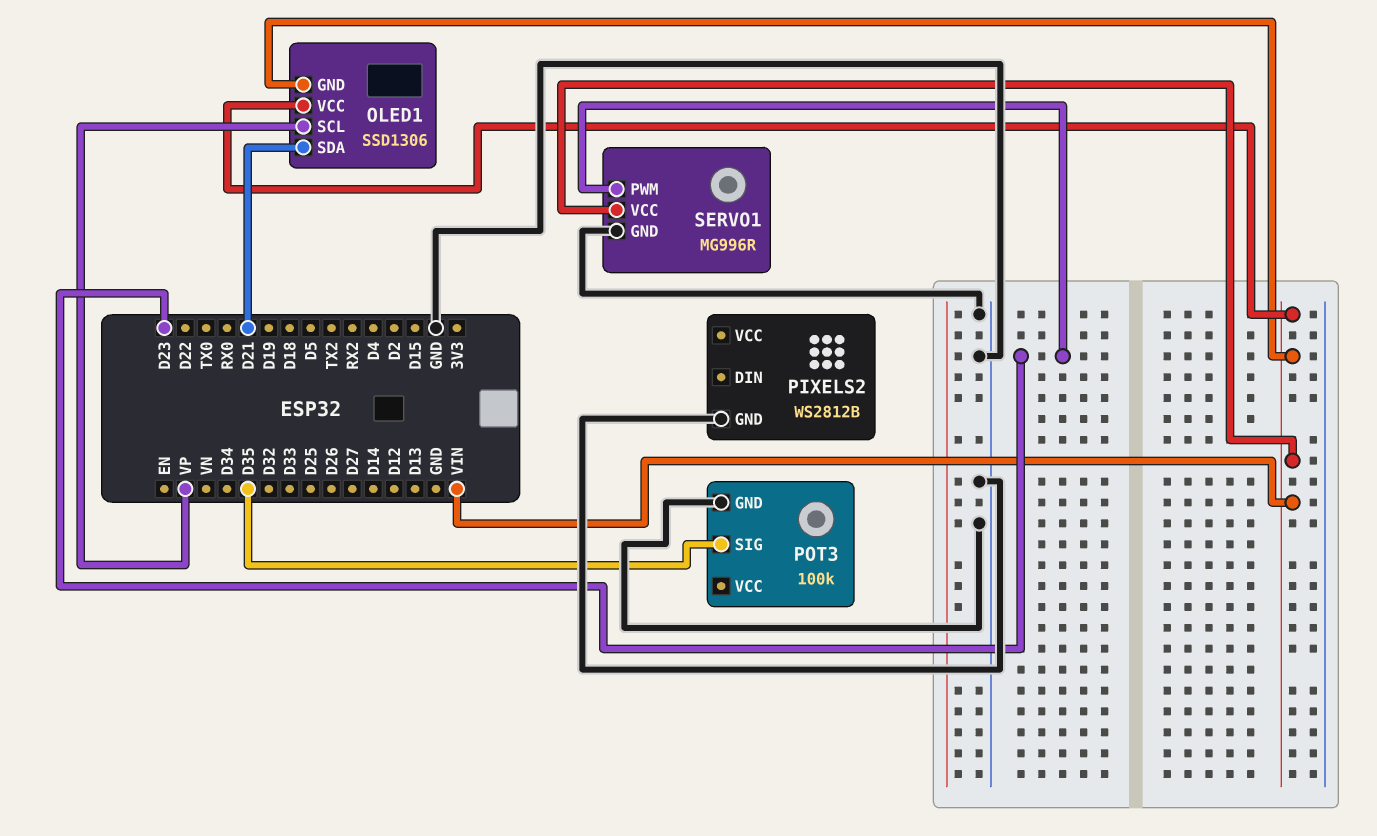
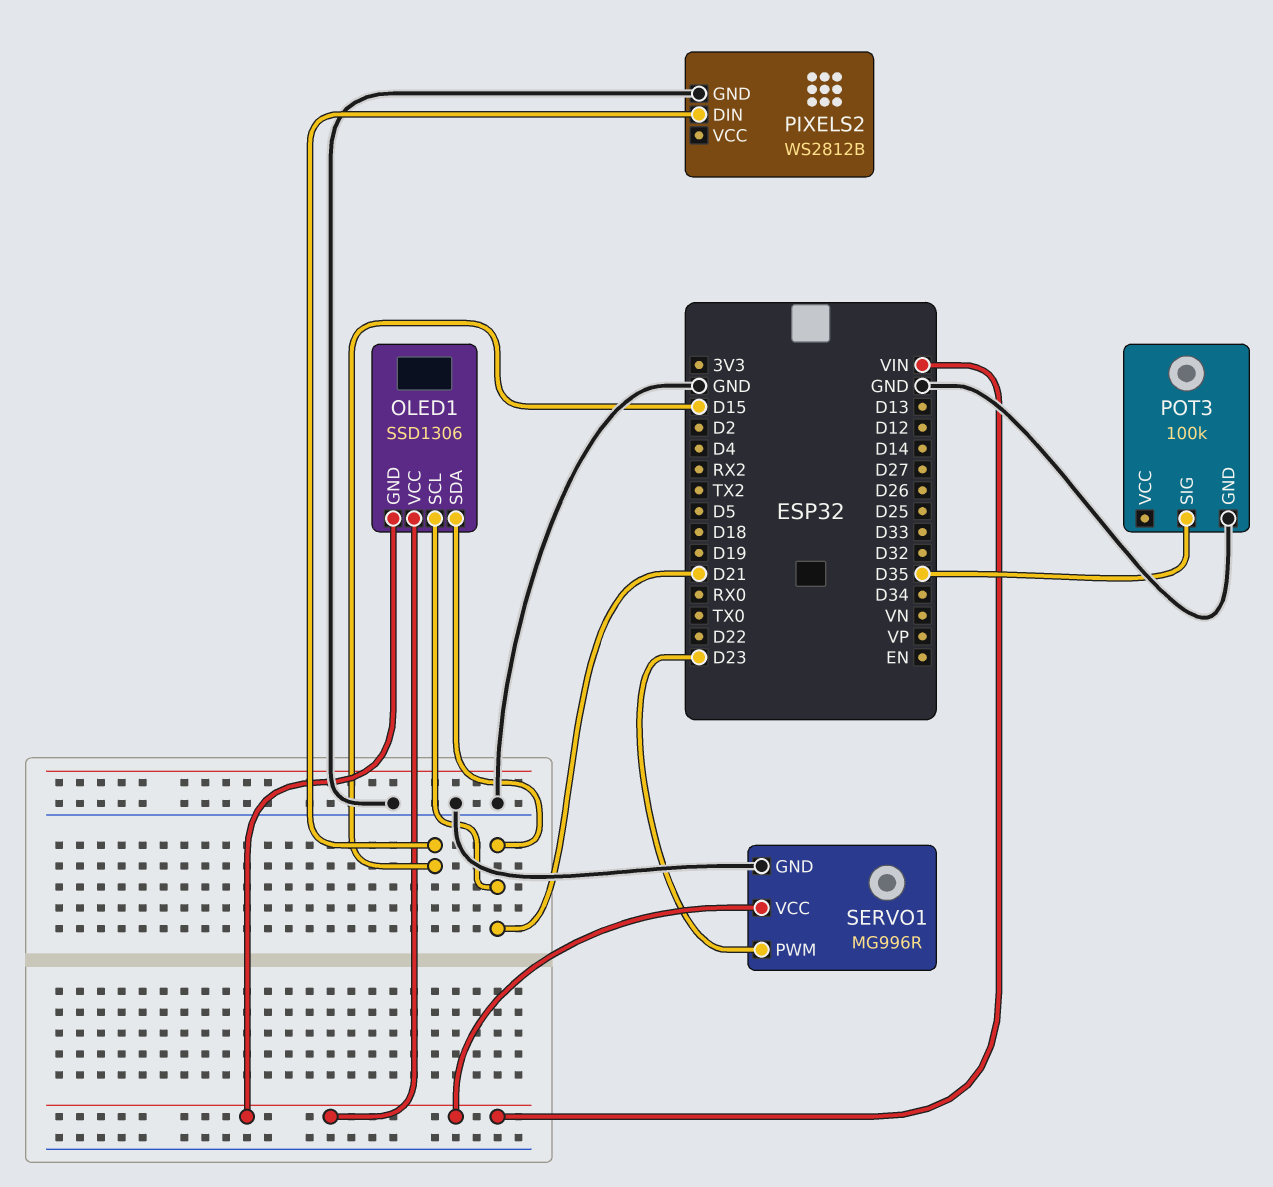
OLED1 pin SCL: VP -> D21
PIXELS2 pin DIN: none -> D15

